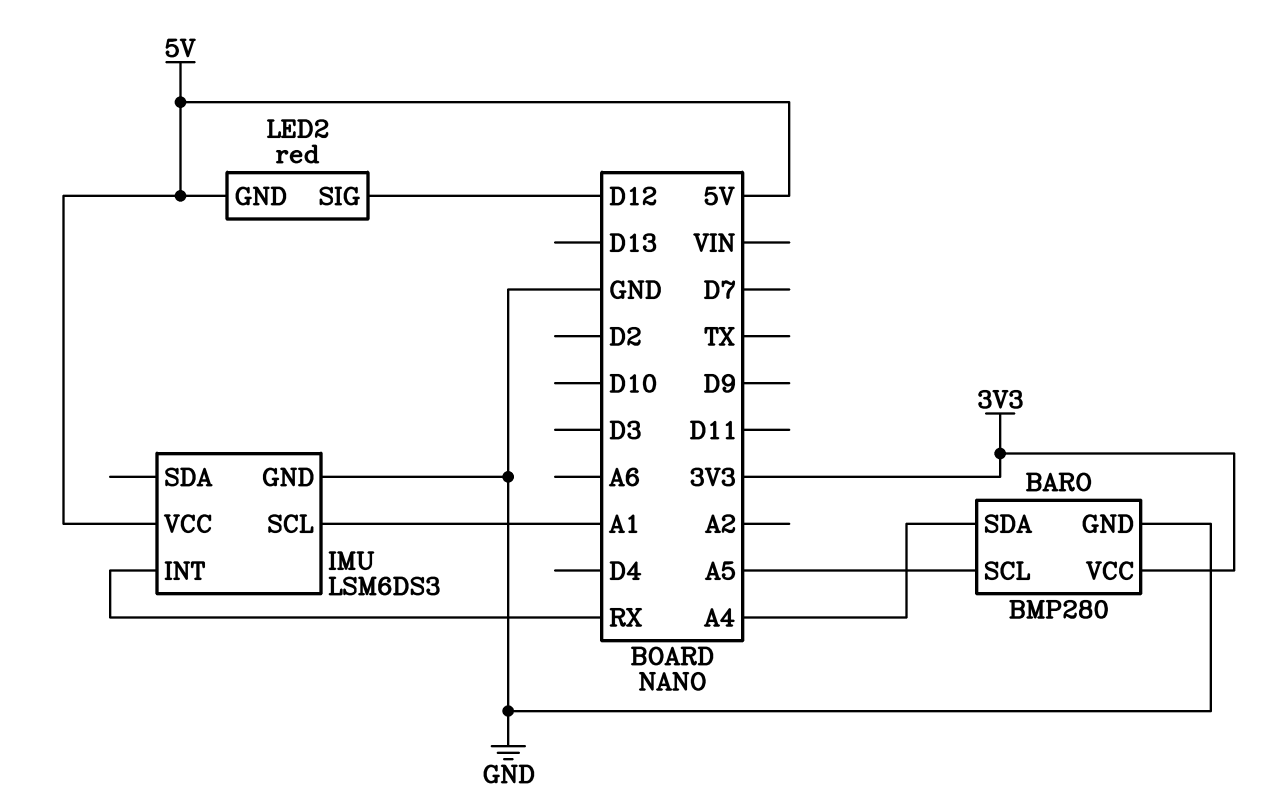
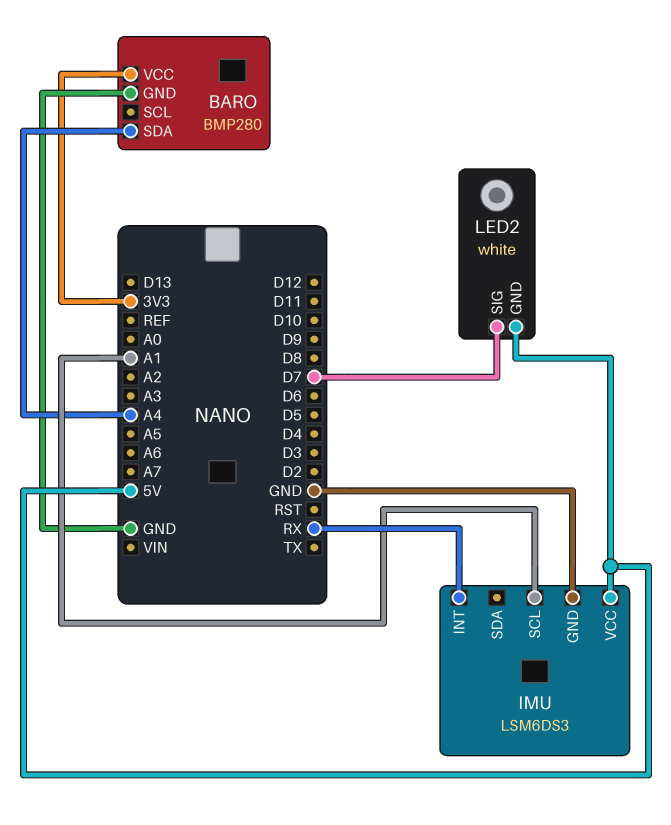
BARO pin SCL: A5 -> none
LED2: red -> white
LED2 pin SIG: D12 -> D7

